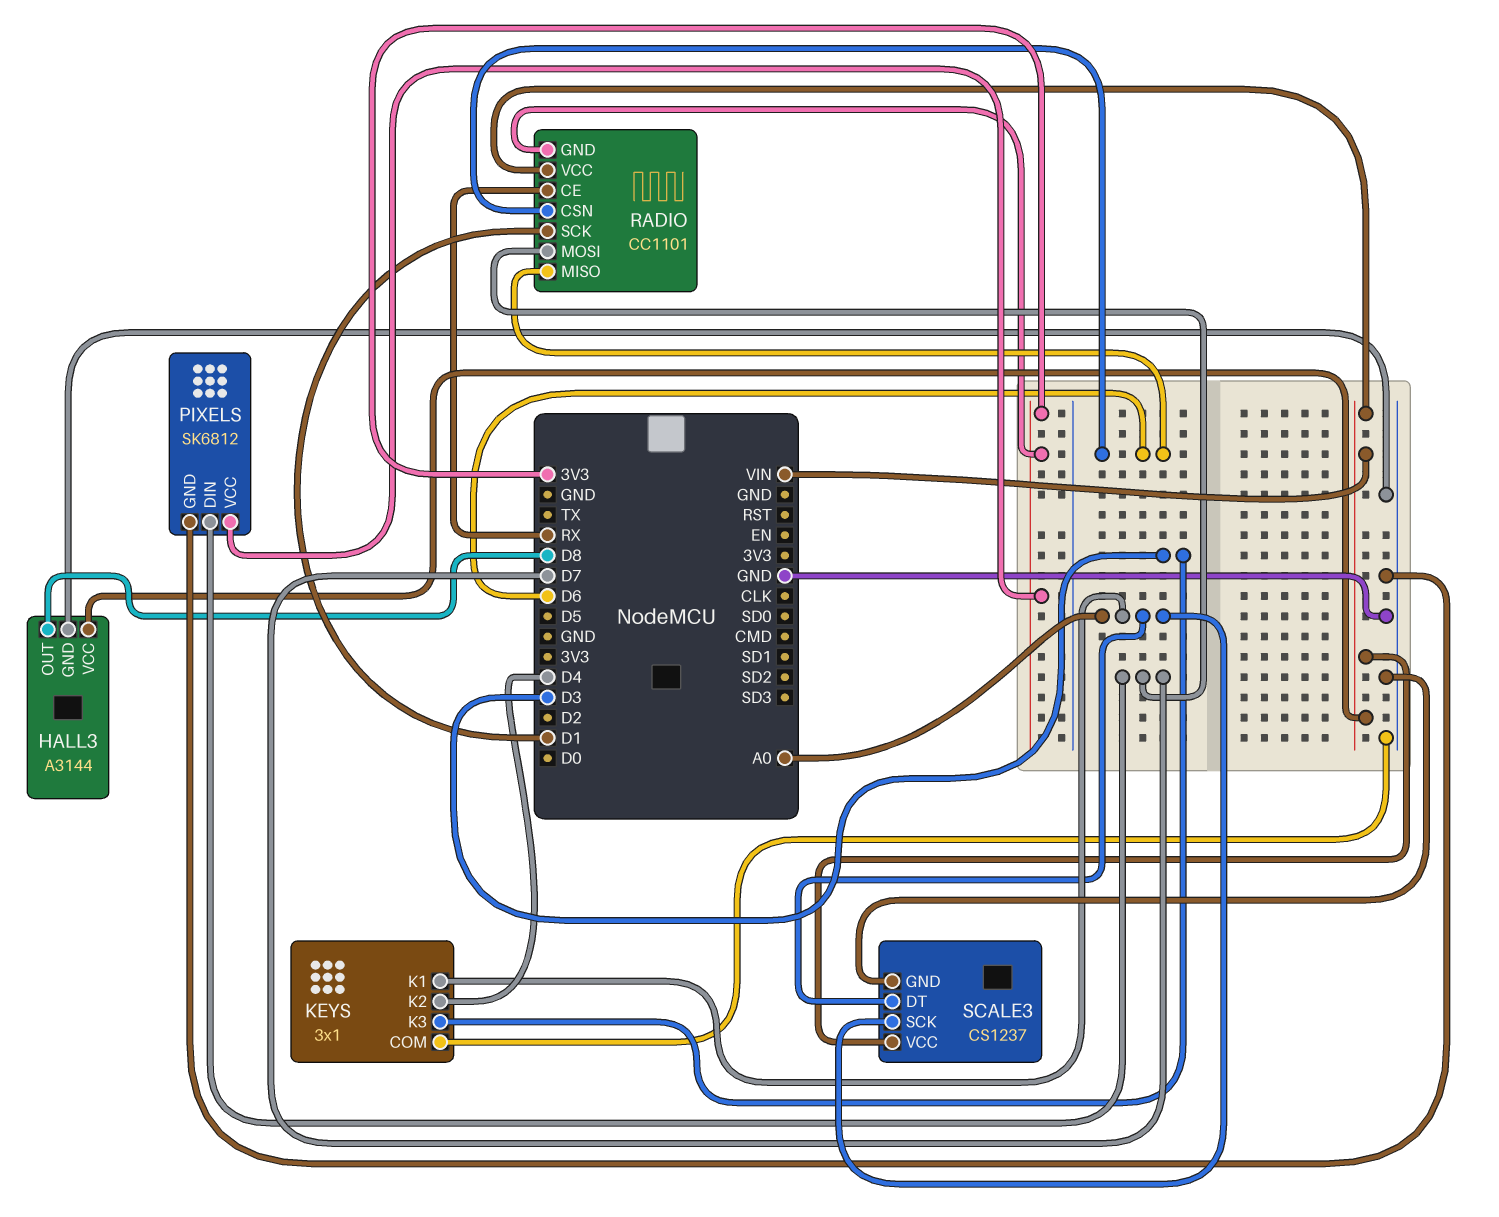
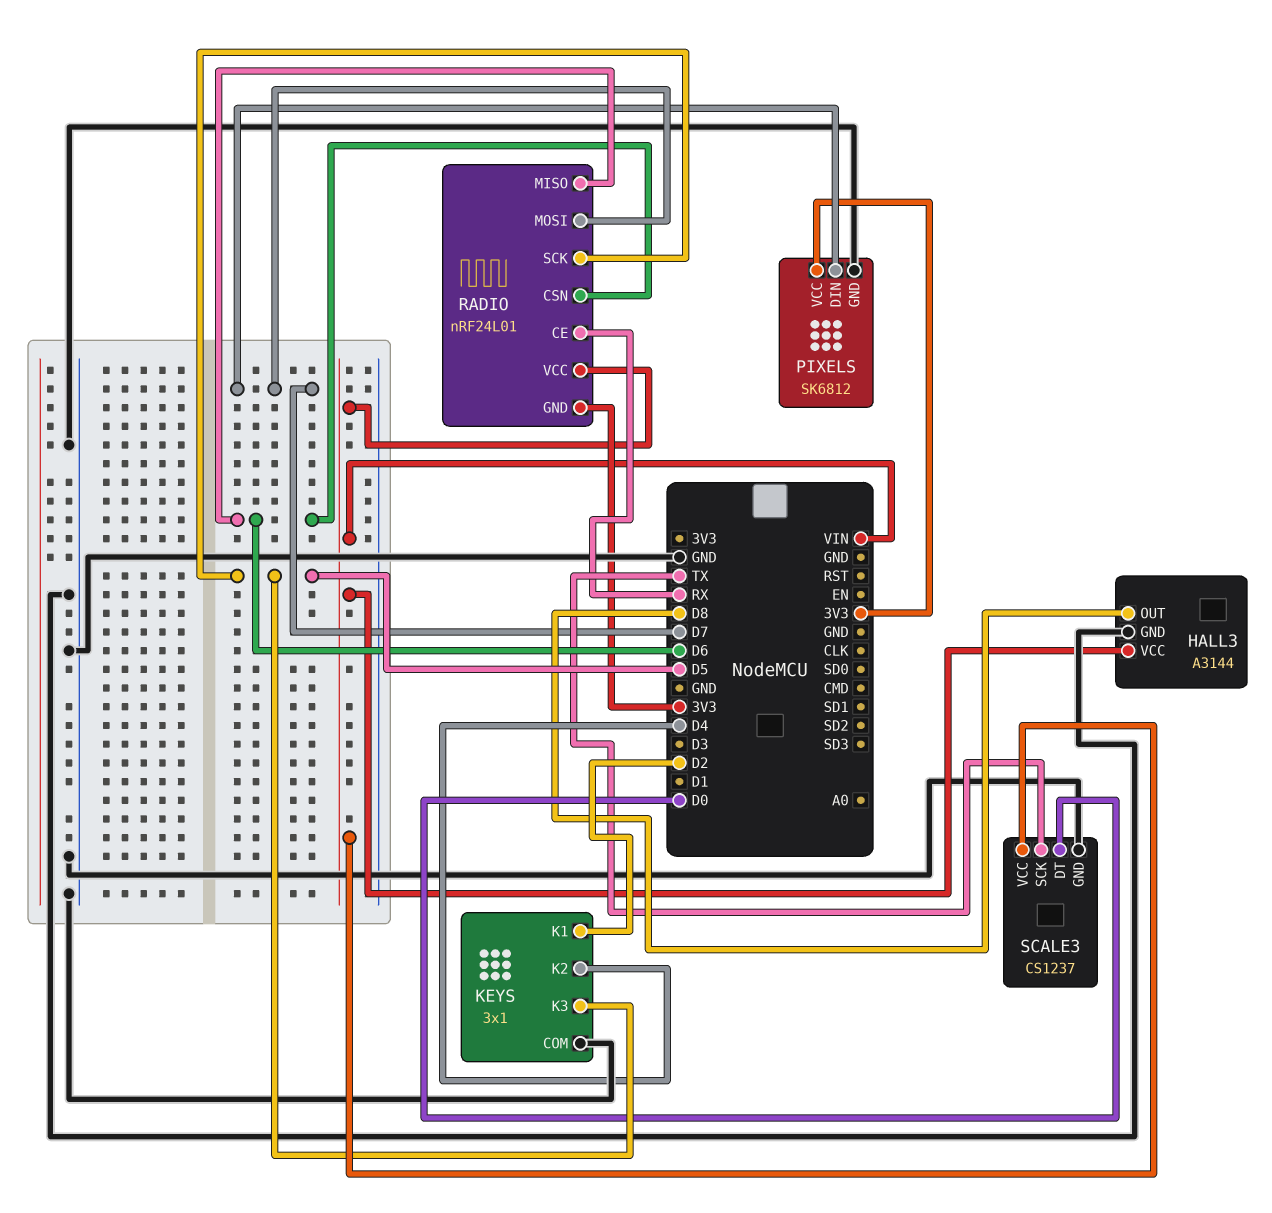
KEYS pin K1: A0 -> D2
KEYS pin K3: D3 -> D5
RADIO: CC1101 -> nRF24L01
RADIO pin SCK: D1 -> D5
SCALE3 pin DT: A0 -> D0
SCALE3 pin SCK: A0 -> TX

